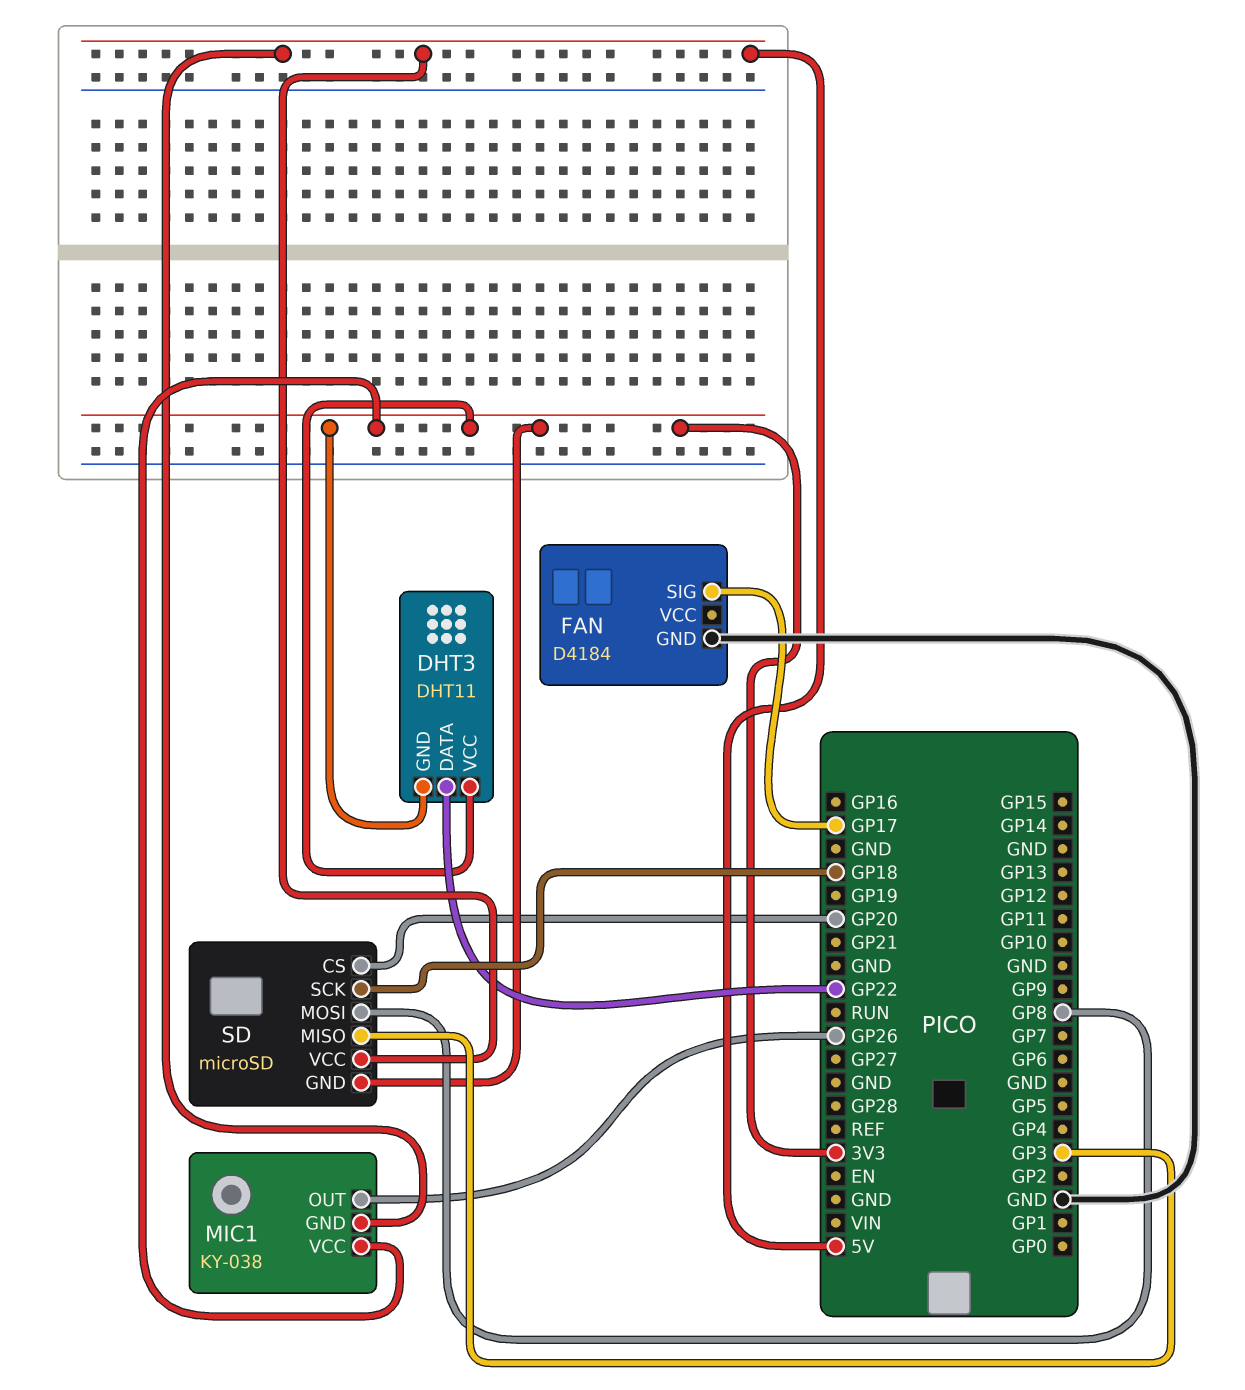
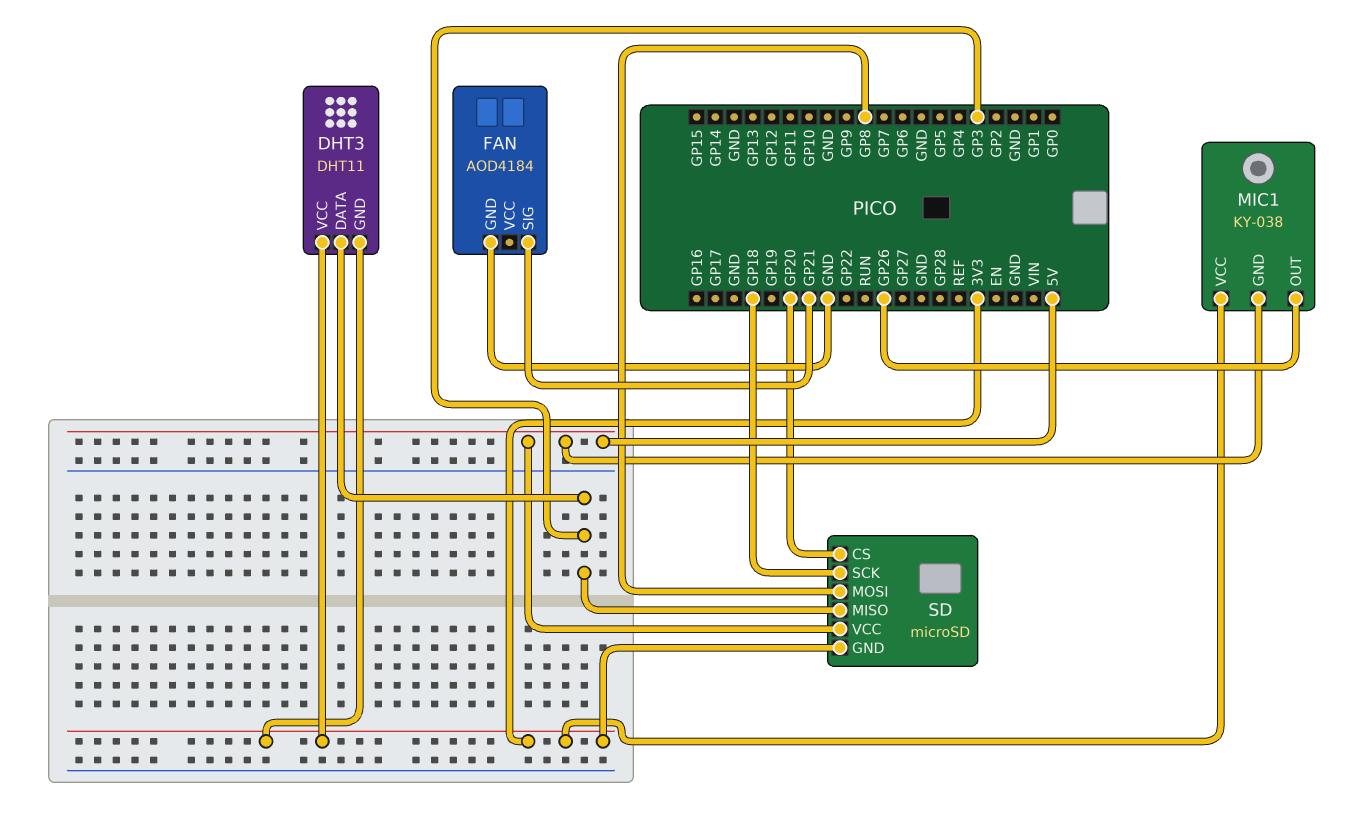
DHT3 pin DATA: GP22 -> GP3
FAN: D4184 -> AOD4184
FAN pin SIG: GP17 -> GP21

